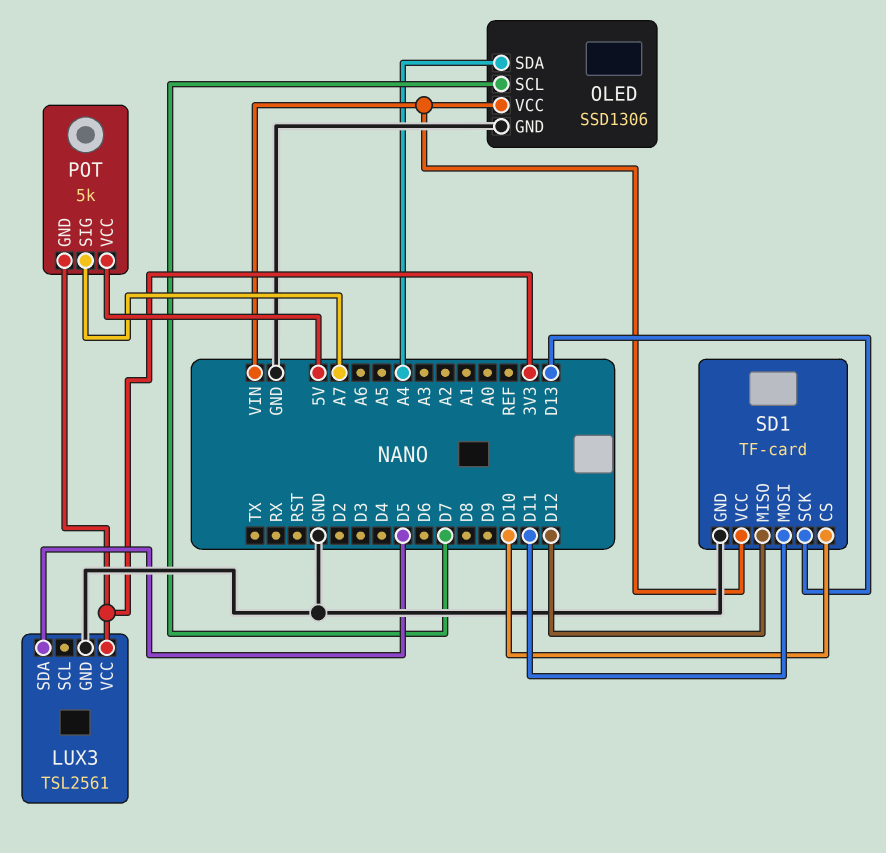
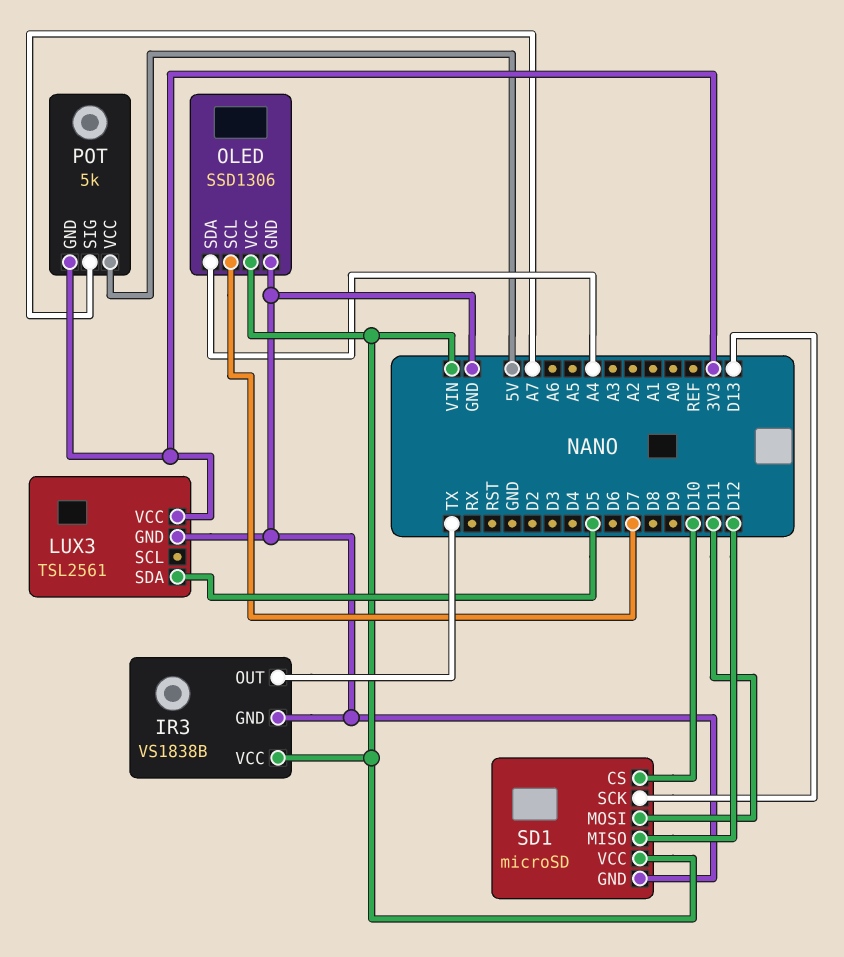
IR3: none -> VS1838B
IR3 pin GND: none -> GND
IR3 pin OUT: none -> TX
IR3 pin VCC: none -> VIN
SD1: TF-card -> microSD

